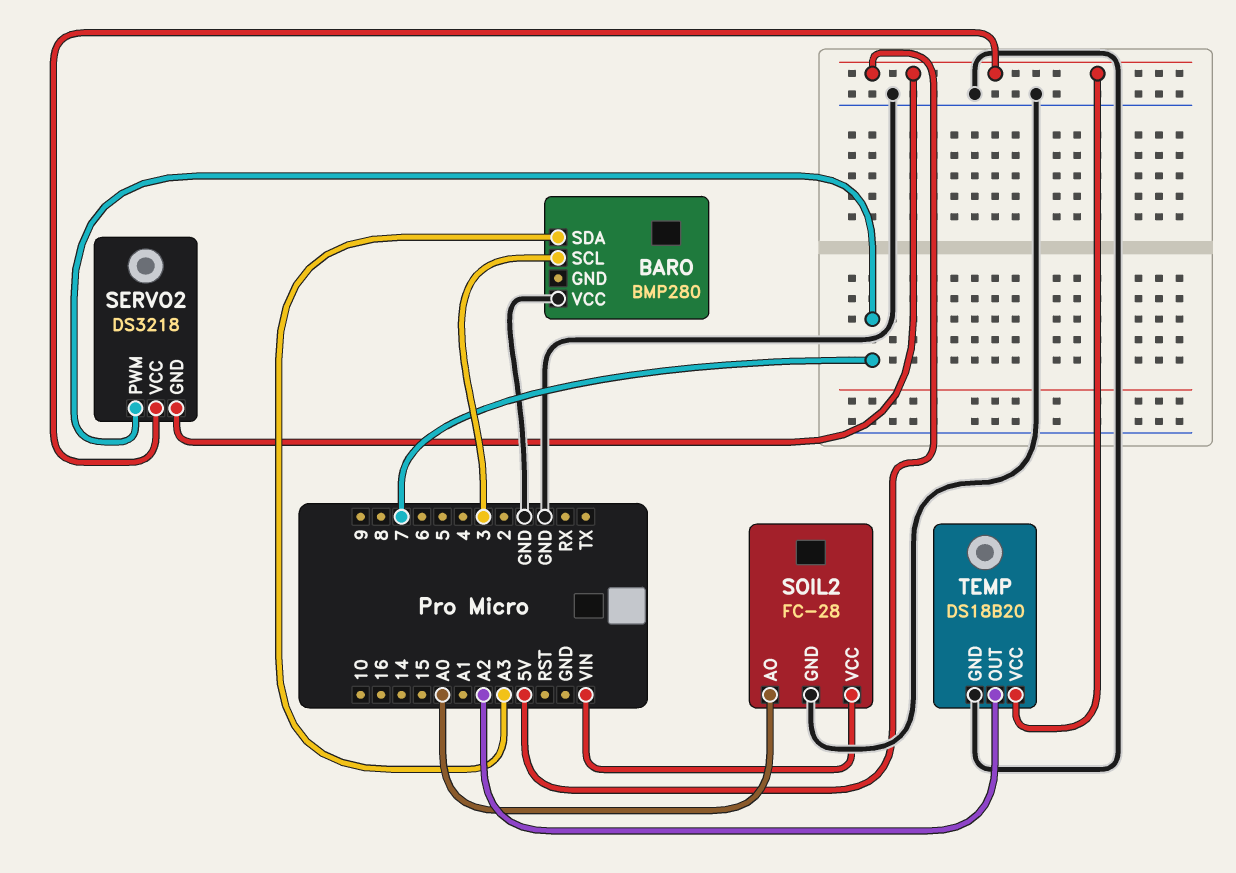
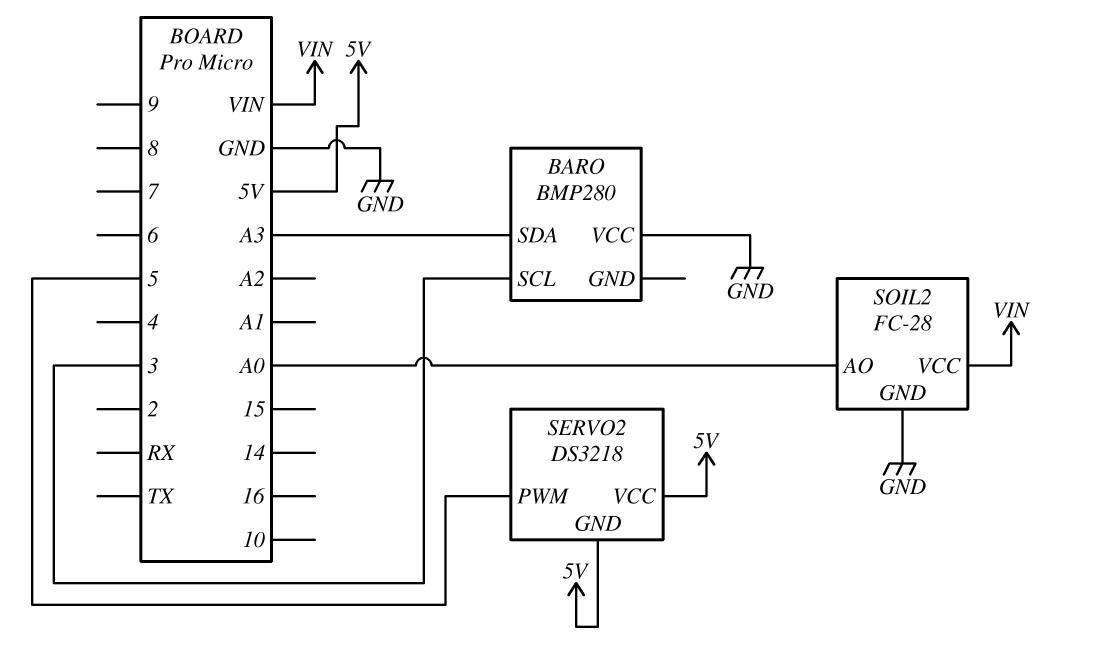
SERVO2 pin PWM: 7 -> 5
TEMP: DS18B20 -> none
TEMP pin GND: GND -> none
TEMP pin OUT: A2 -> none
TEMP pin VCC: 5V -> none

